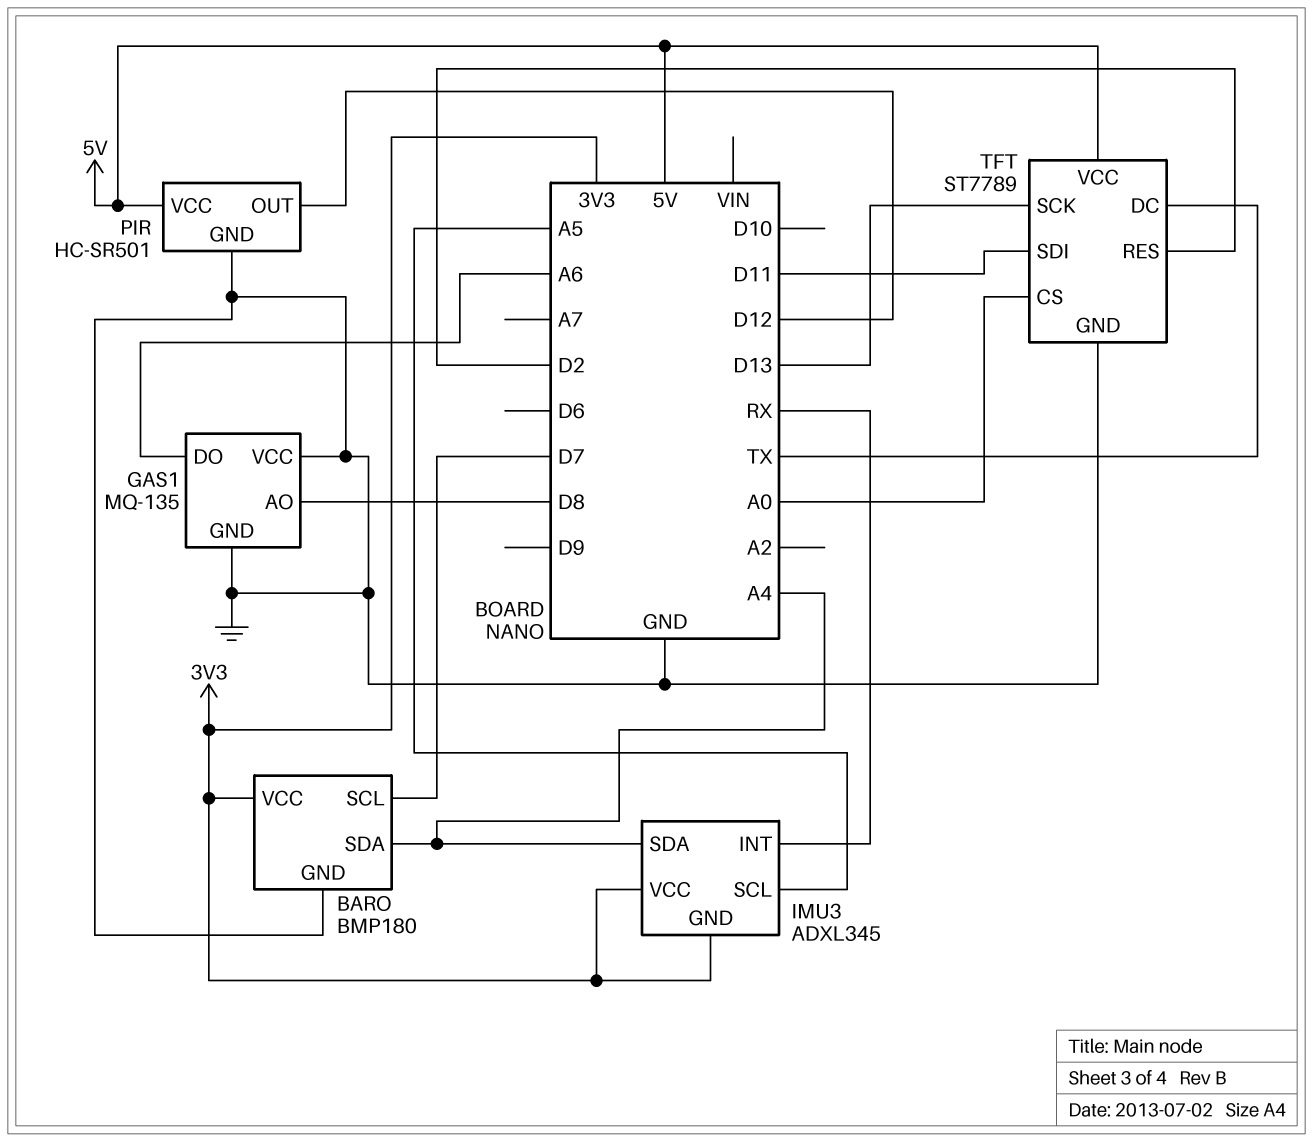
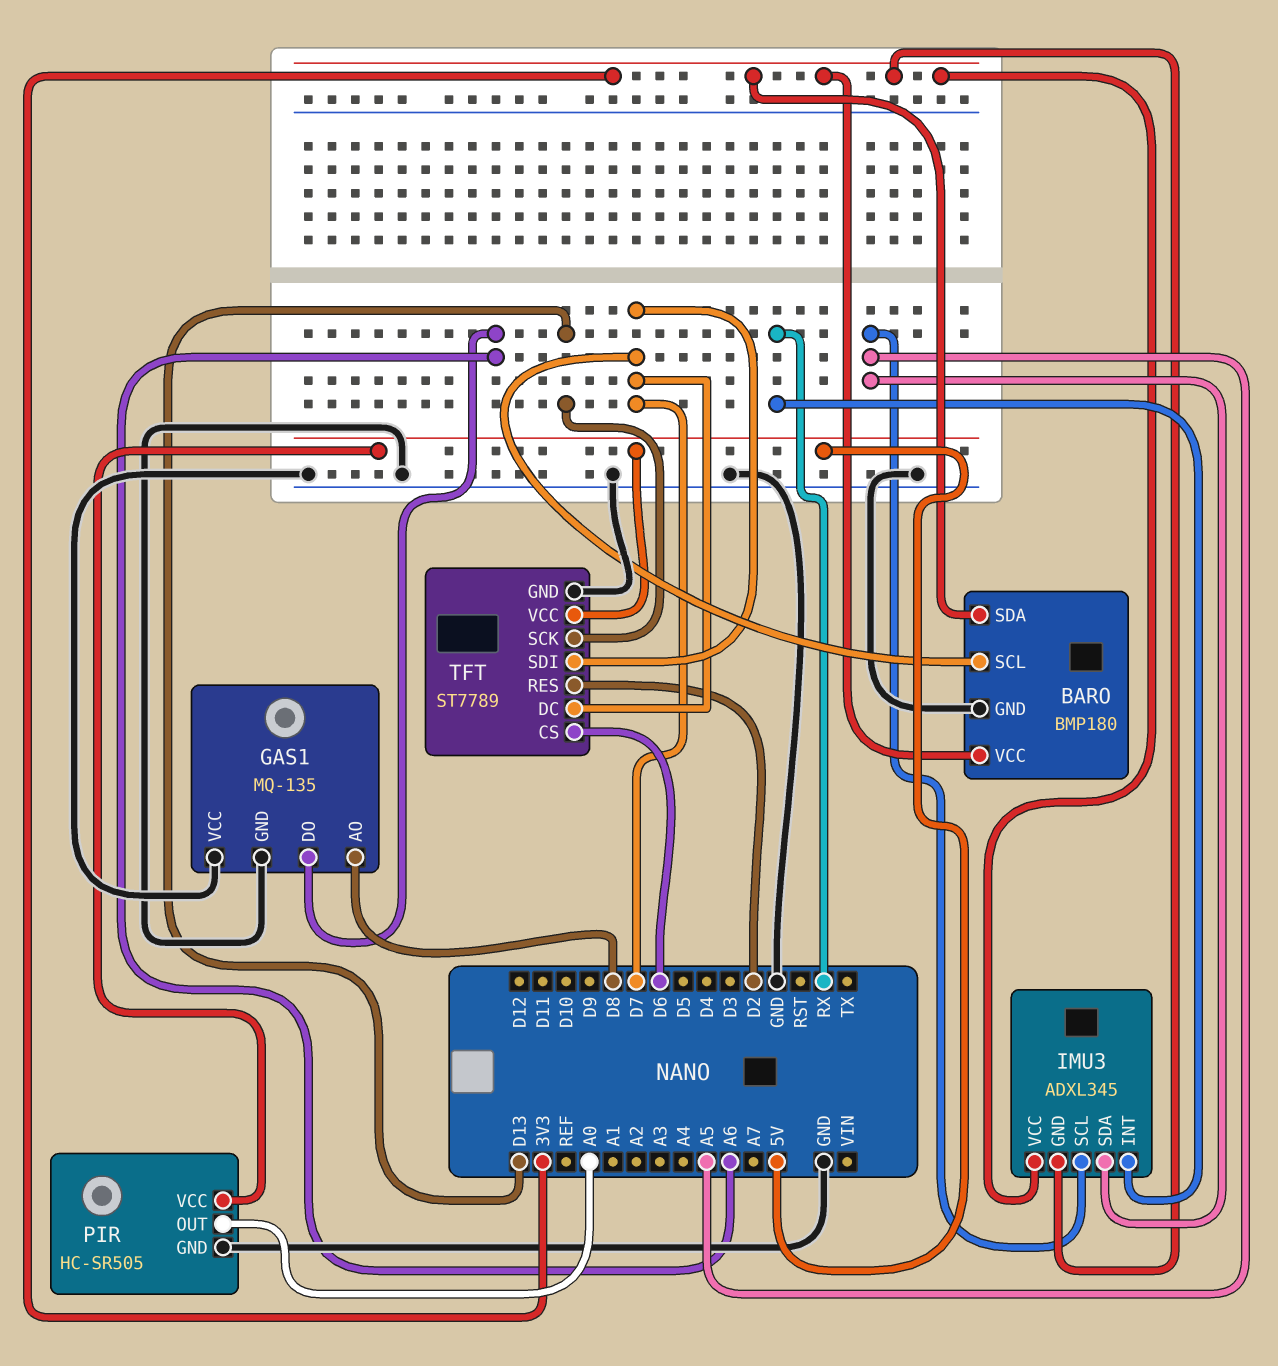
BARO pin SDA: A4 -> 3V3
IMU3 pin SDA: A4 -> A5
PIR: HC-SR501 -> HC-SR505
PIR pin OUT: D12 -> A0
TFT pin CS: A0 -> D6
TFT pin DC: TX -> D7
TFT pin SDI: D11 -> D7

